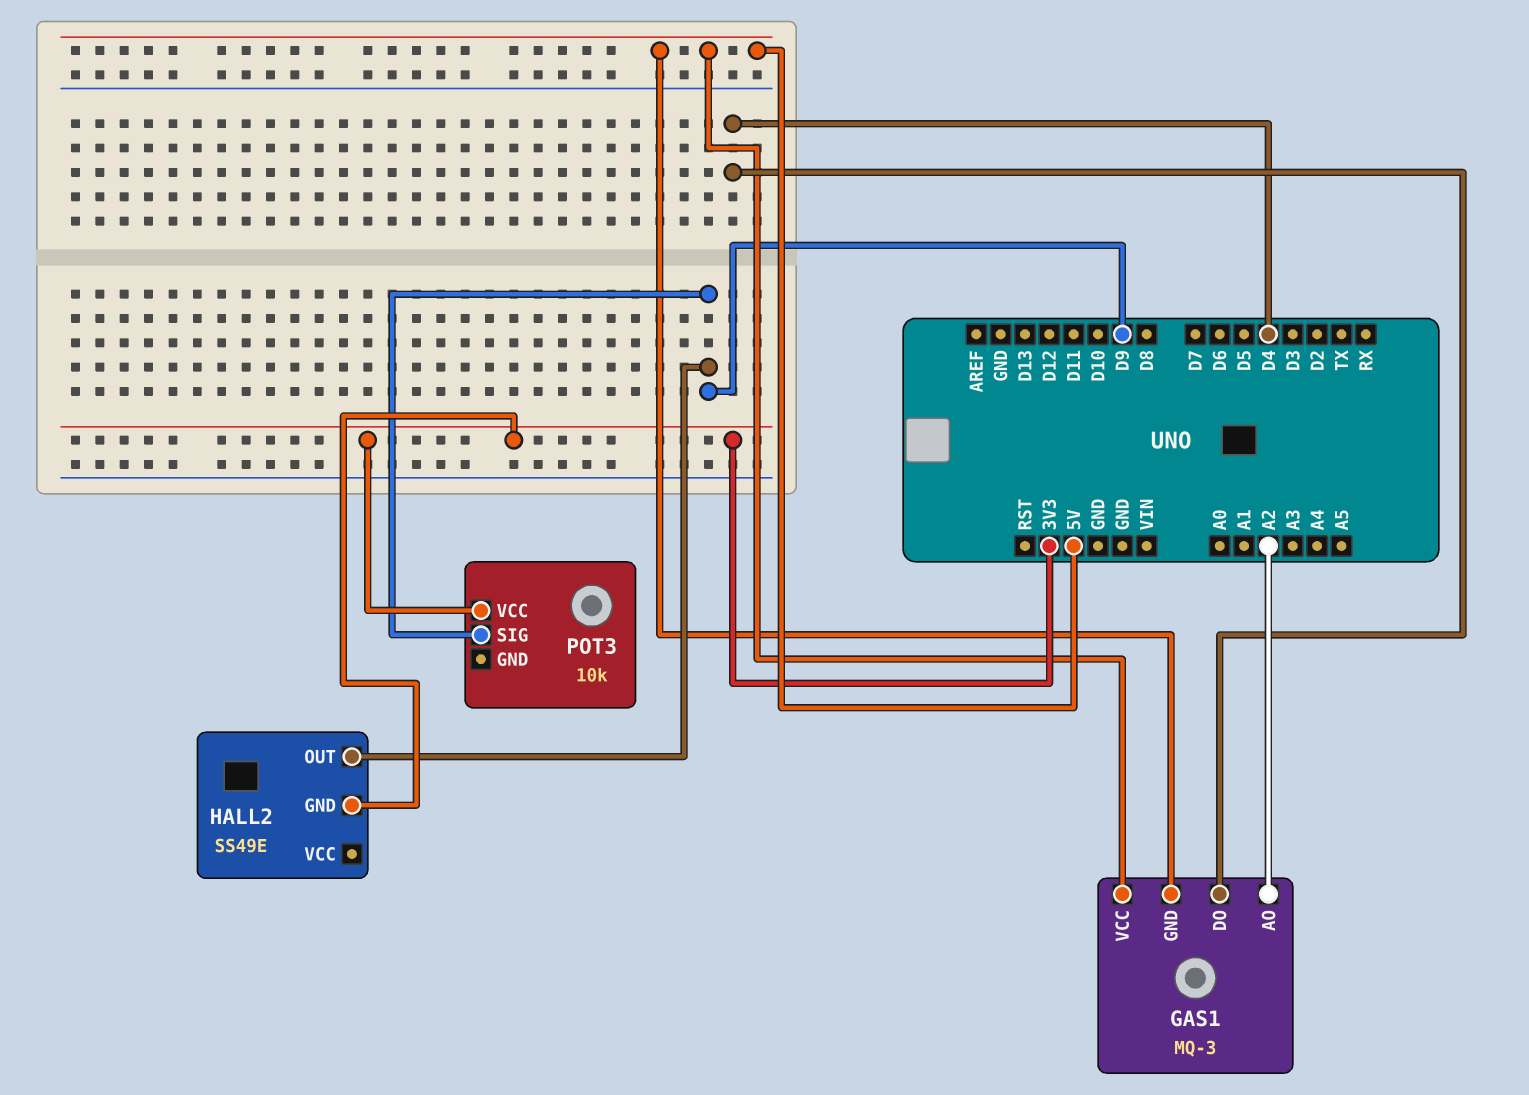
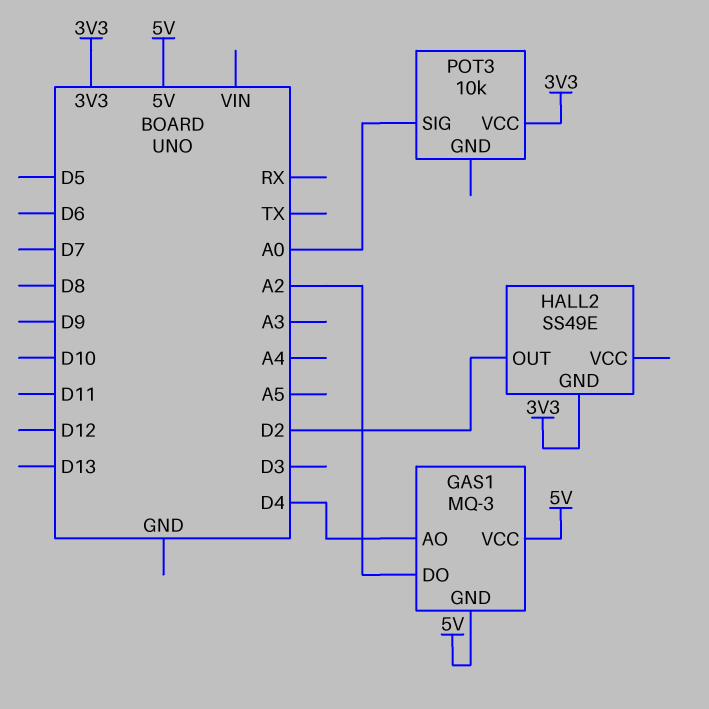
GAS1 pin AO: A2 -> D4
GAS1 pin DO: D4 -> A2
HALL2 pin OUT: D9 -> D2
POT3 pin SIG: D9 -> A0

